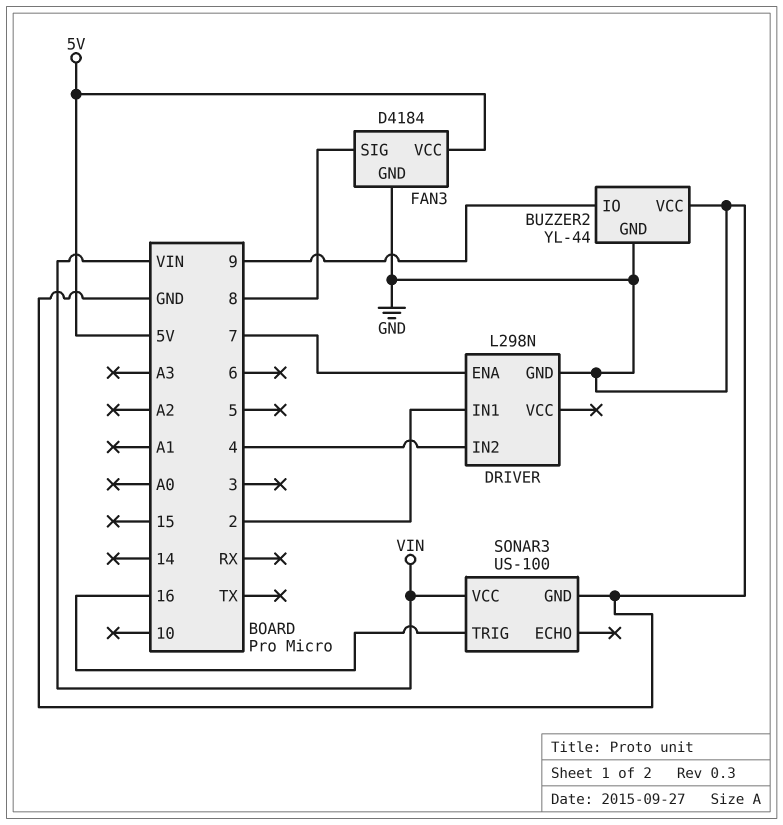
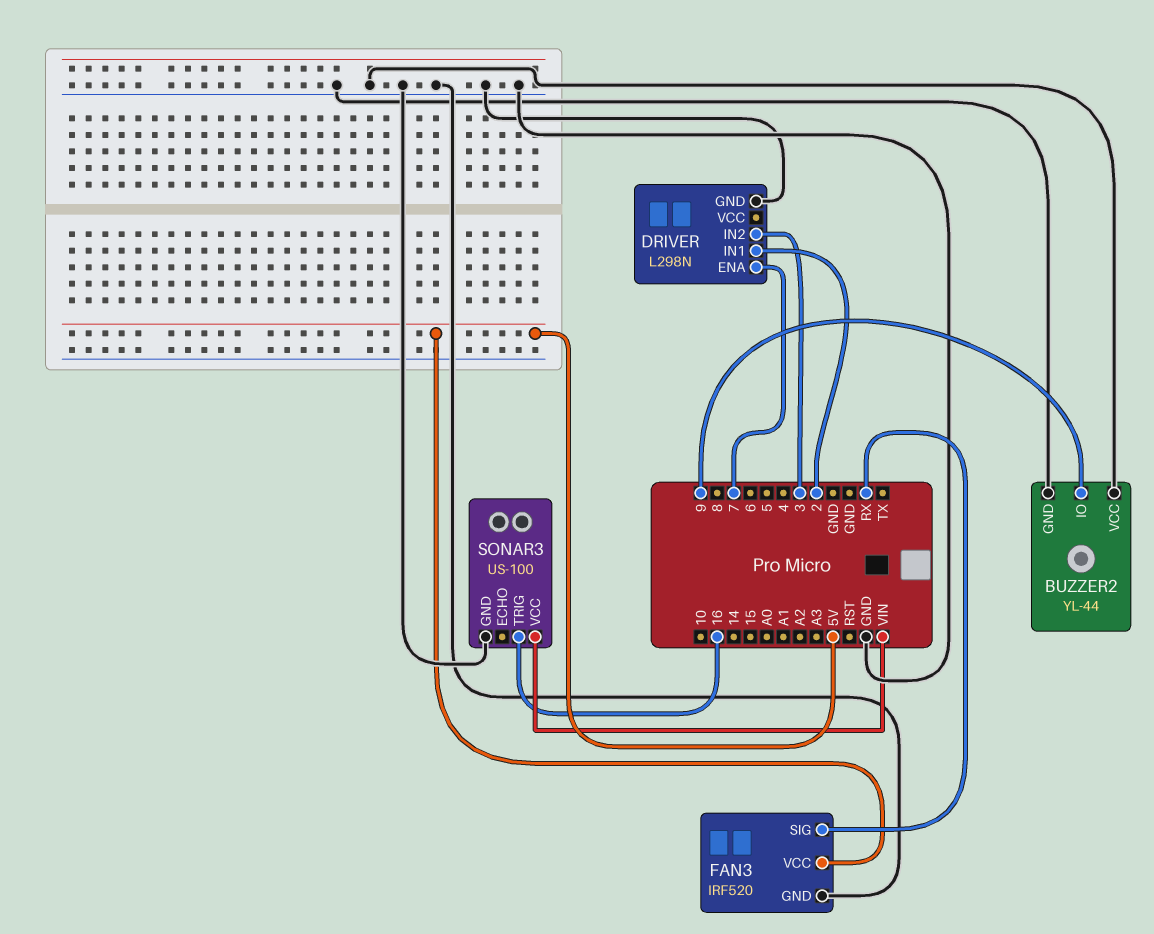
DRIVER pin IN2: 4 -> 3
FAN3: D4184 -> IRF520
FAN3 pin SIG: 8 -> RX

